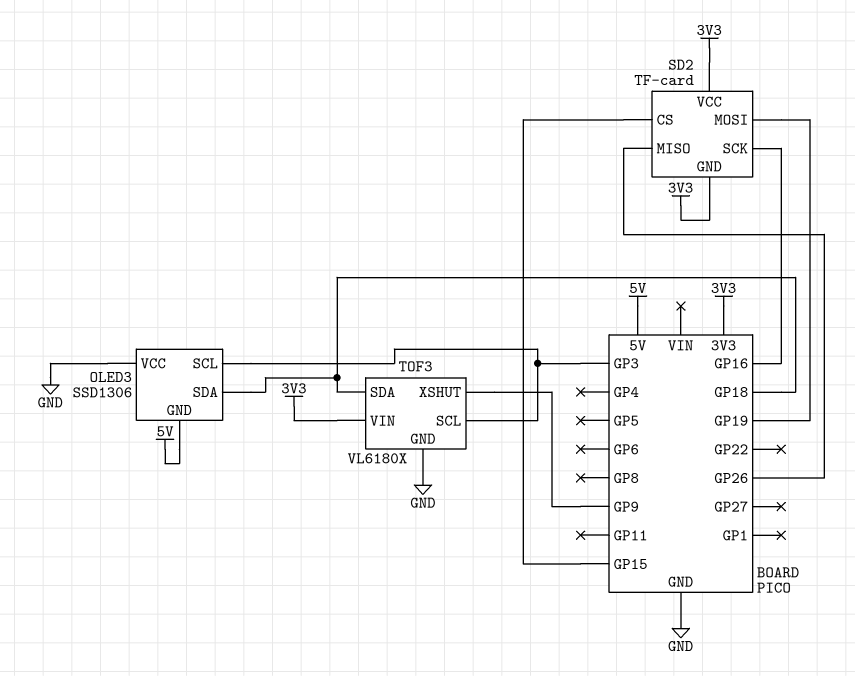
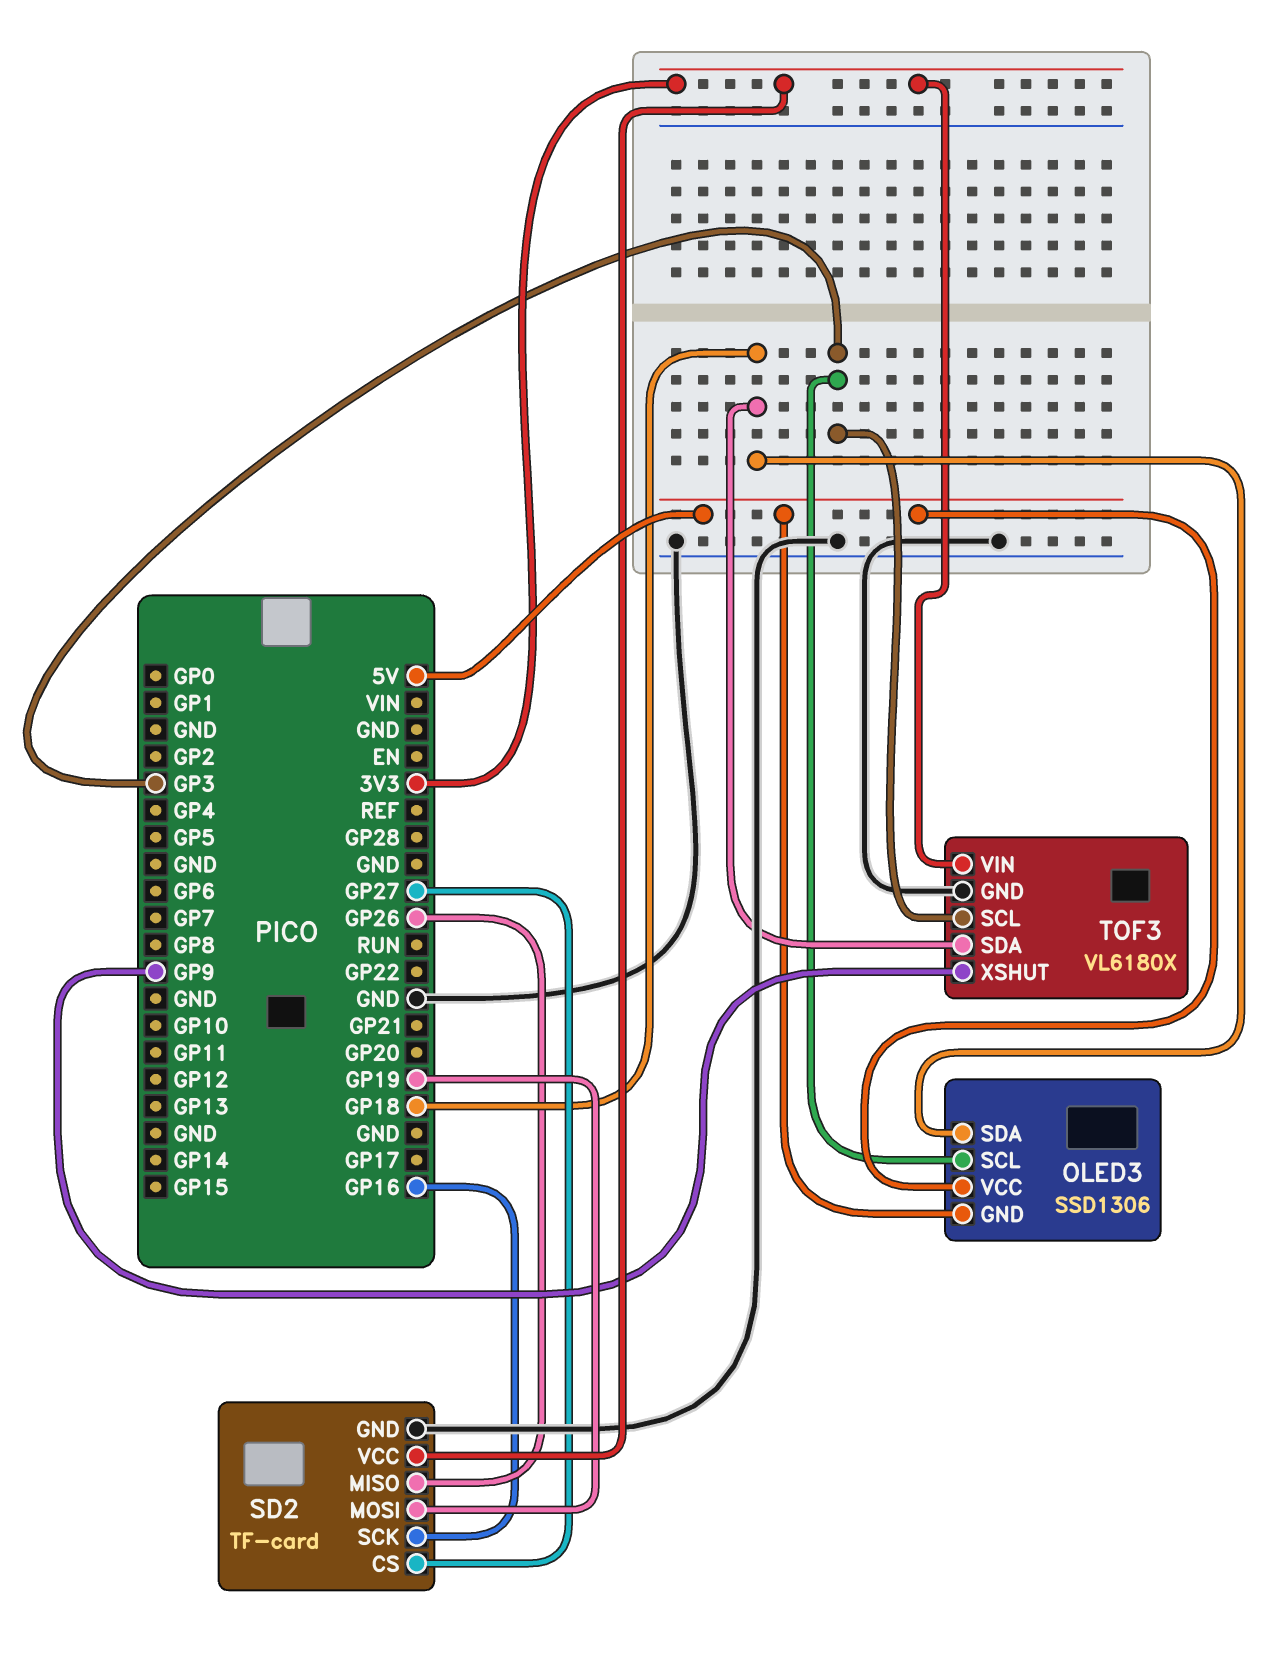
OLED3 pin VCC: GND -> 5V
SD2 pin CS: GP15 -> GP27
SD2 pin GND: 3V3 -> GND

